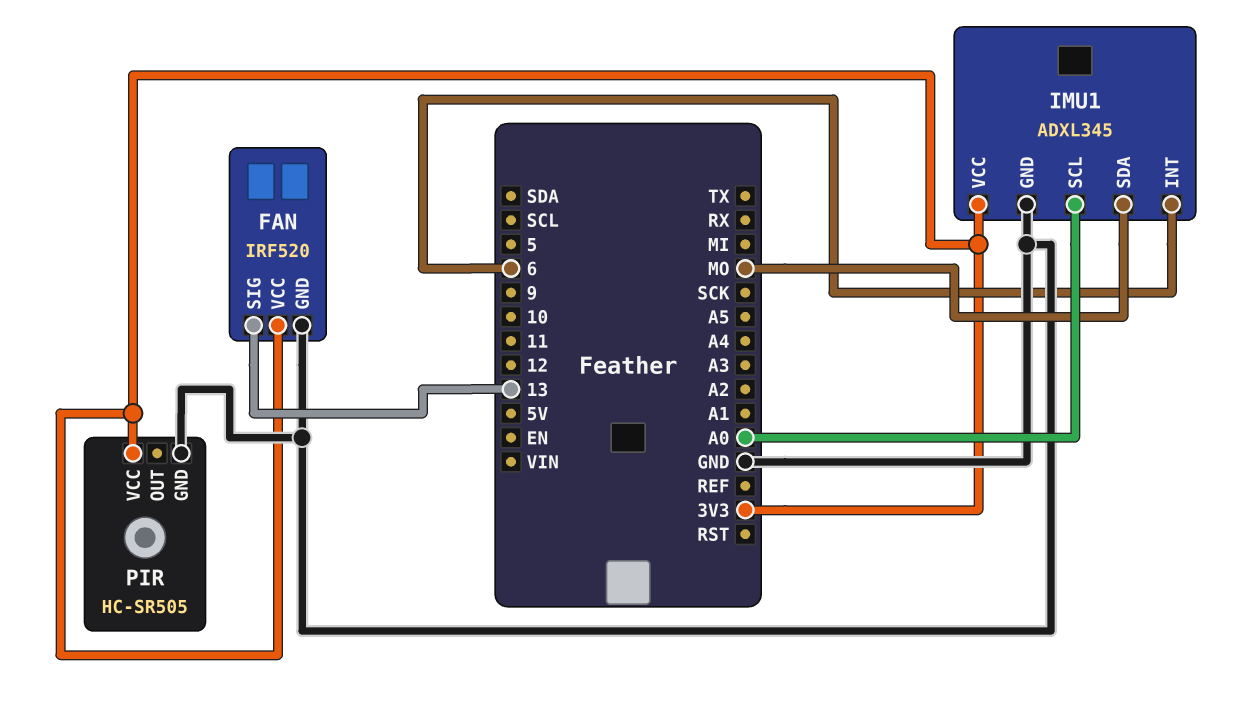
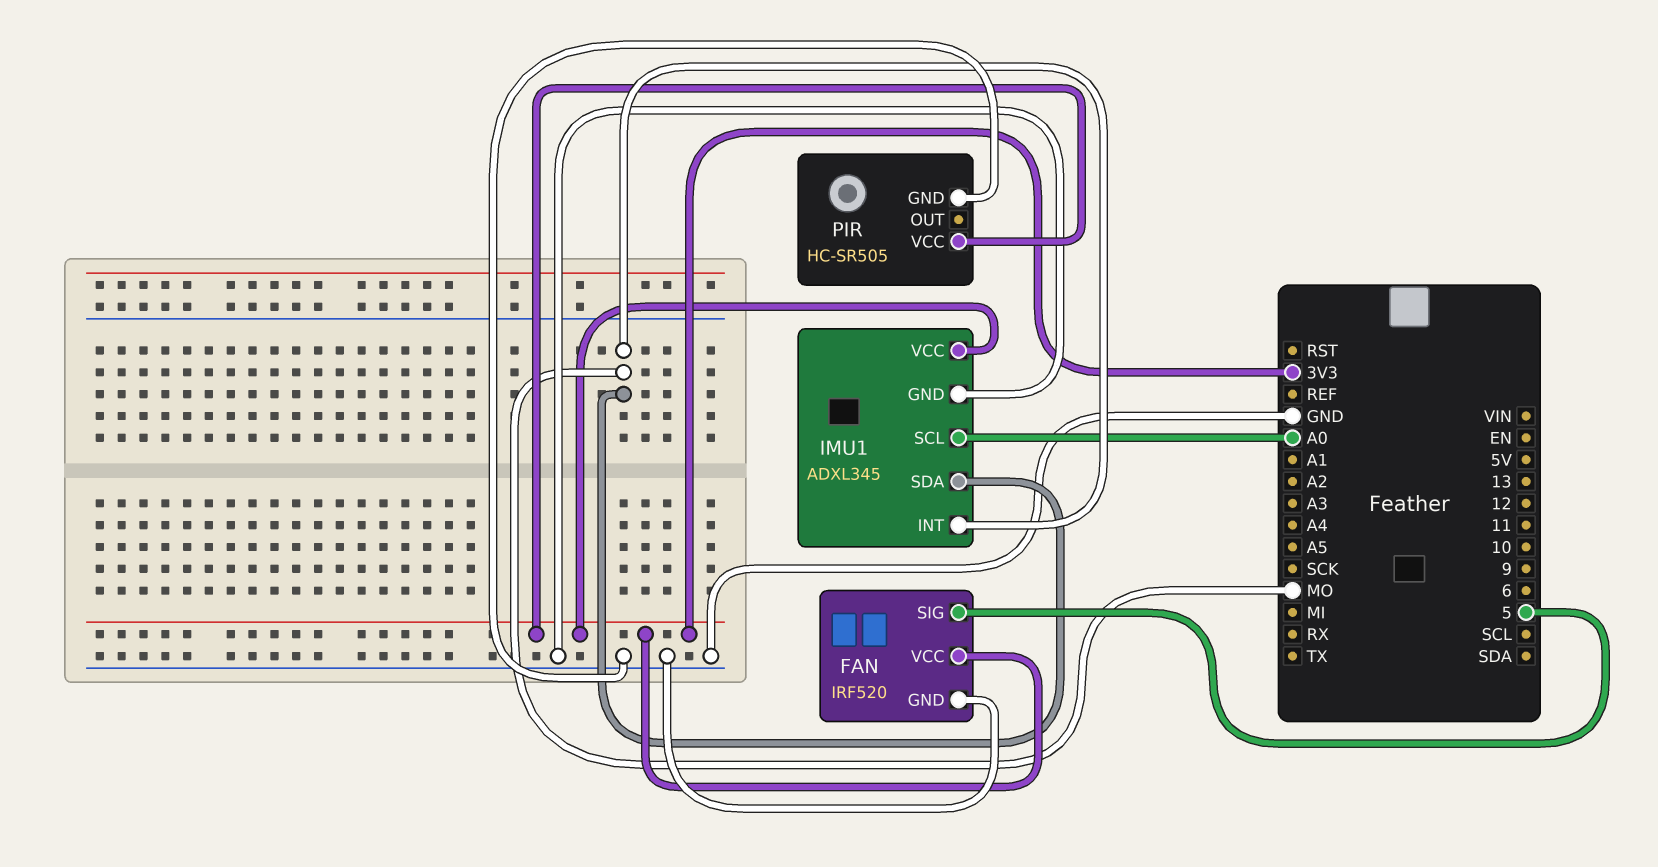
FAN pin SIG: 13 -> 5
IMU1 pin INT: 6 -> MO

